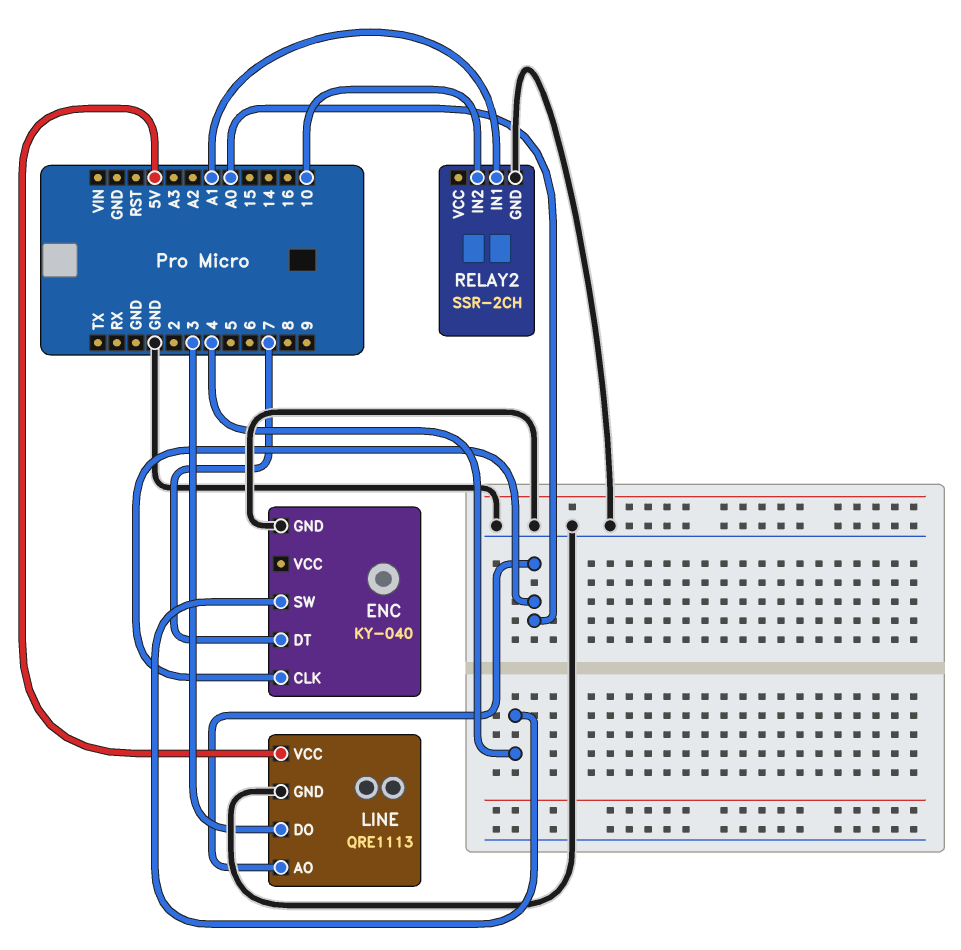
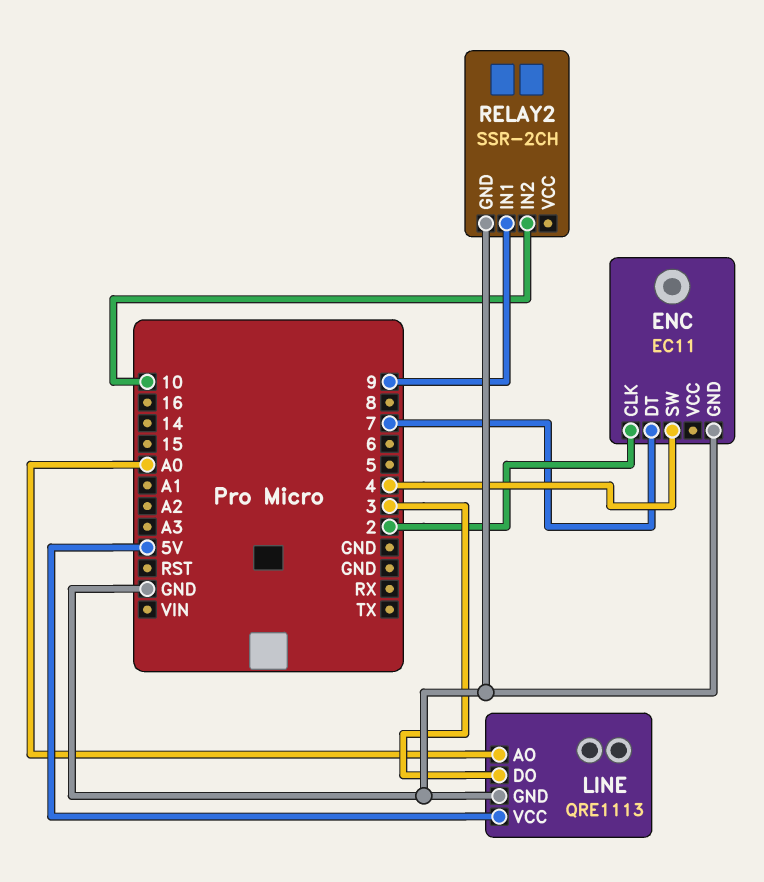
ENC: KY-040 -> EC11
ENC pin CLK: A0 -> 2
RELAY2 pin IN1: A1 -> 9

